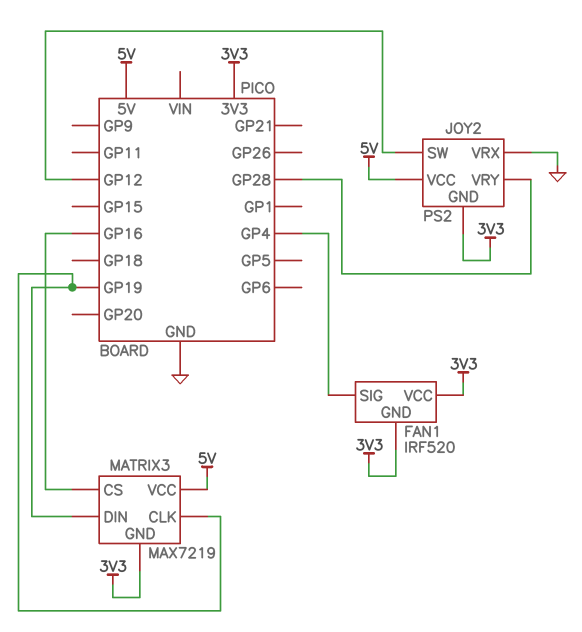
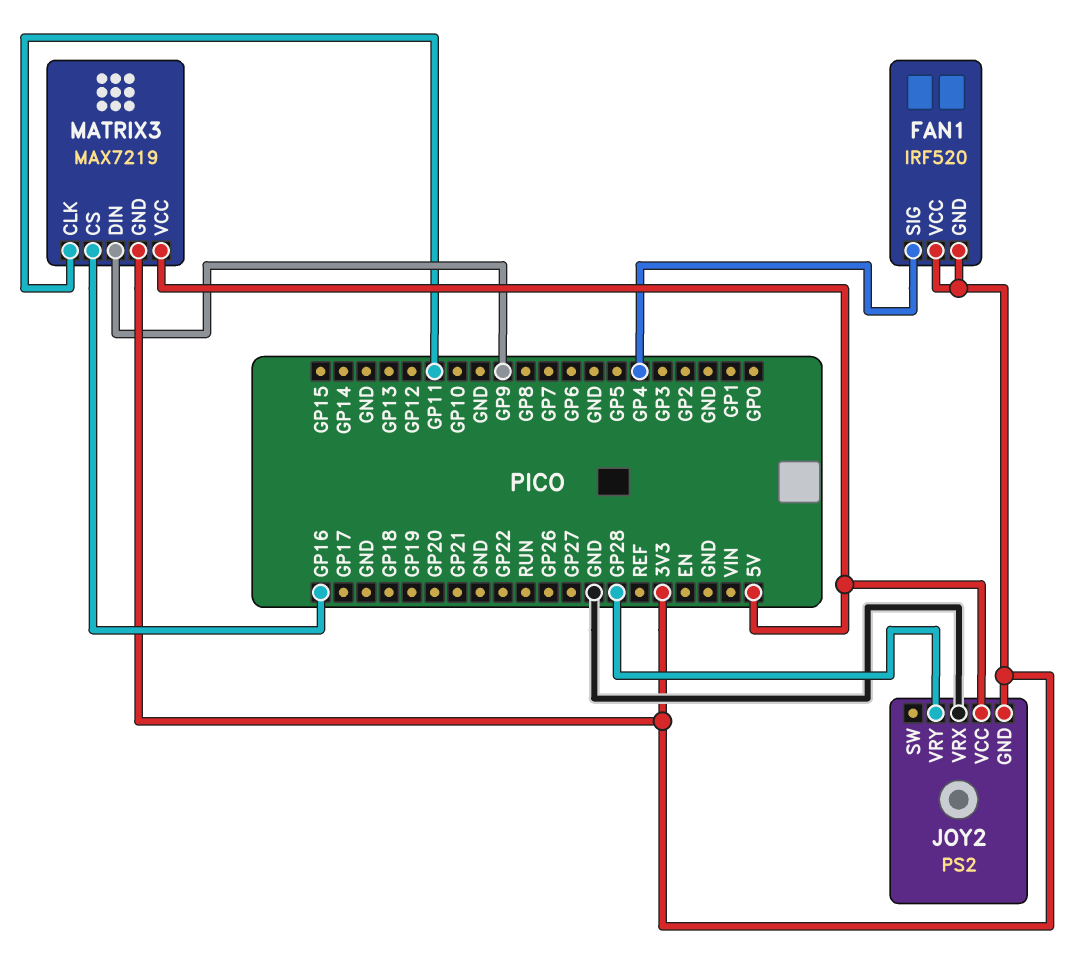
JOY2 pin SW: GP12 -> none
MATRIX3 pin CLK: GP19 -> GP11
MATRIX3 pin DIN: GP19 -> GP9

